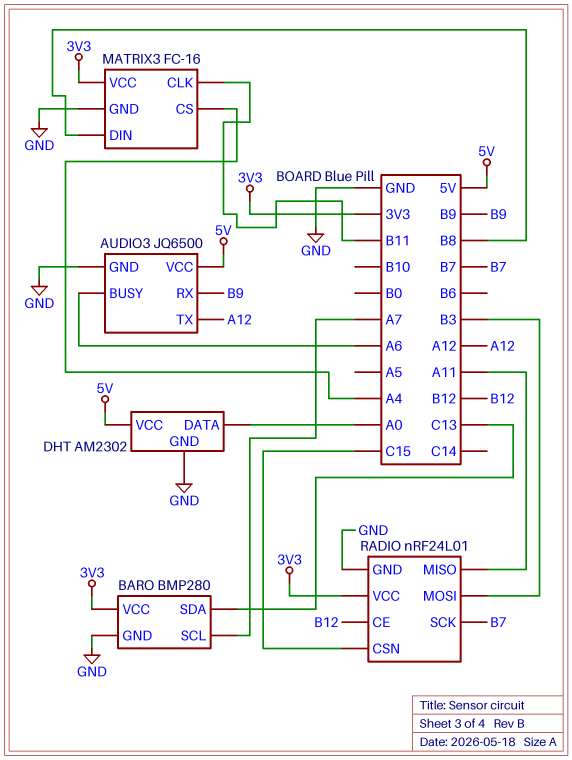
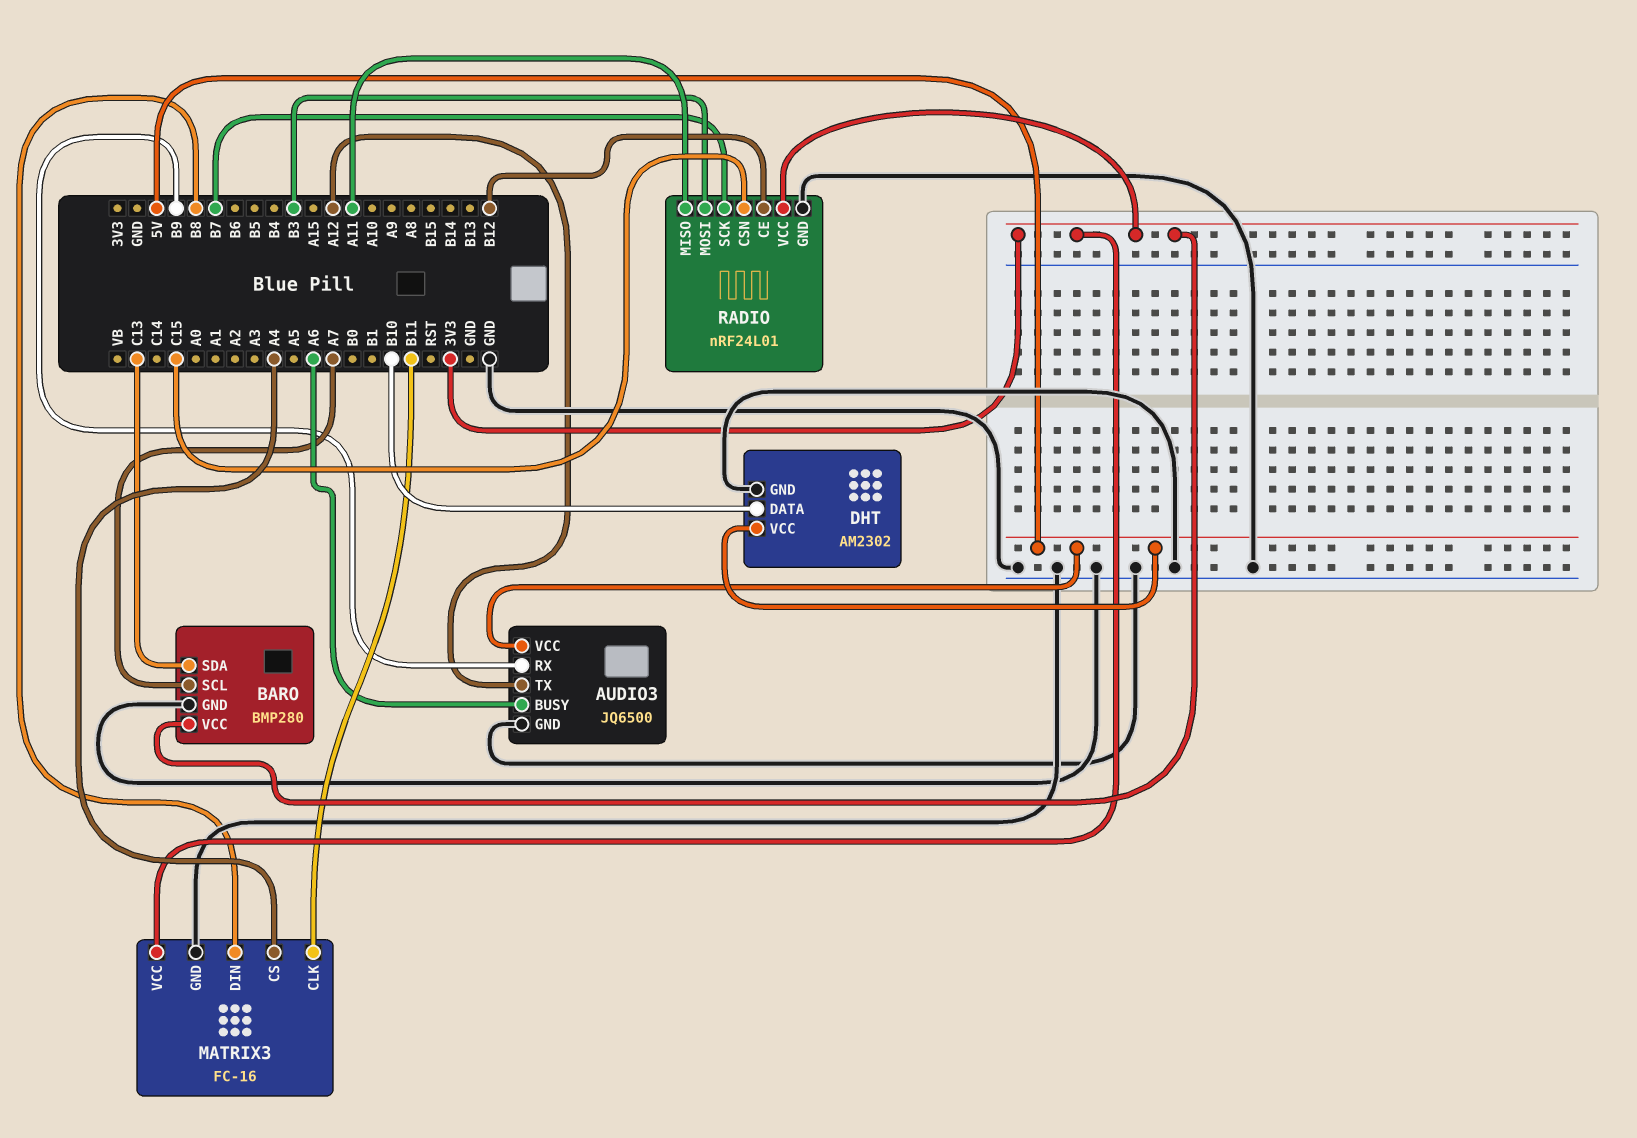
DHT pin DATA: A0 -> B10

